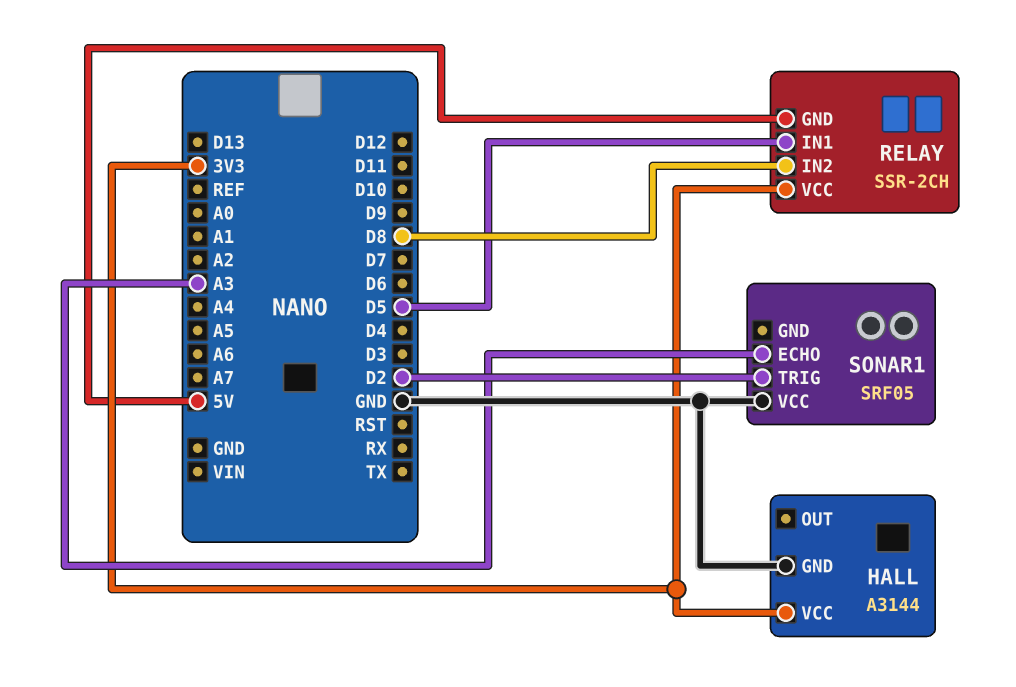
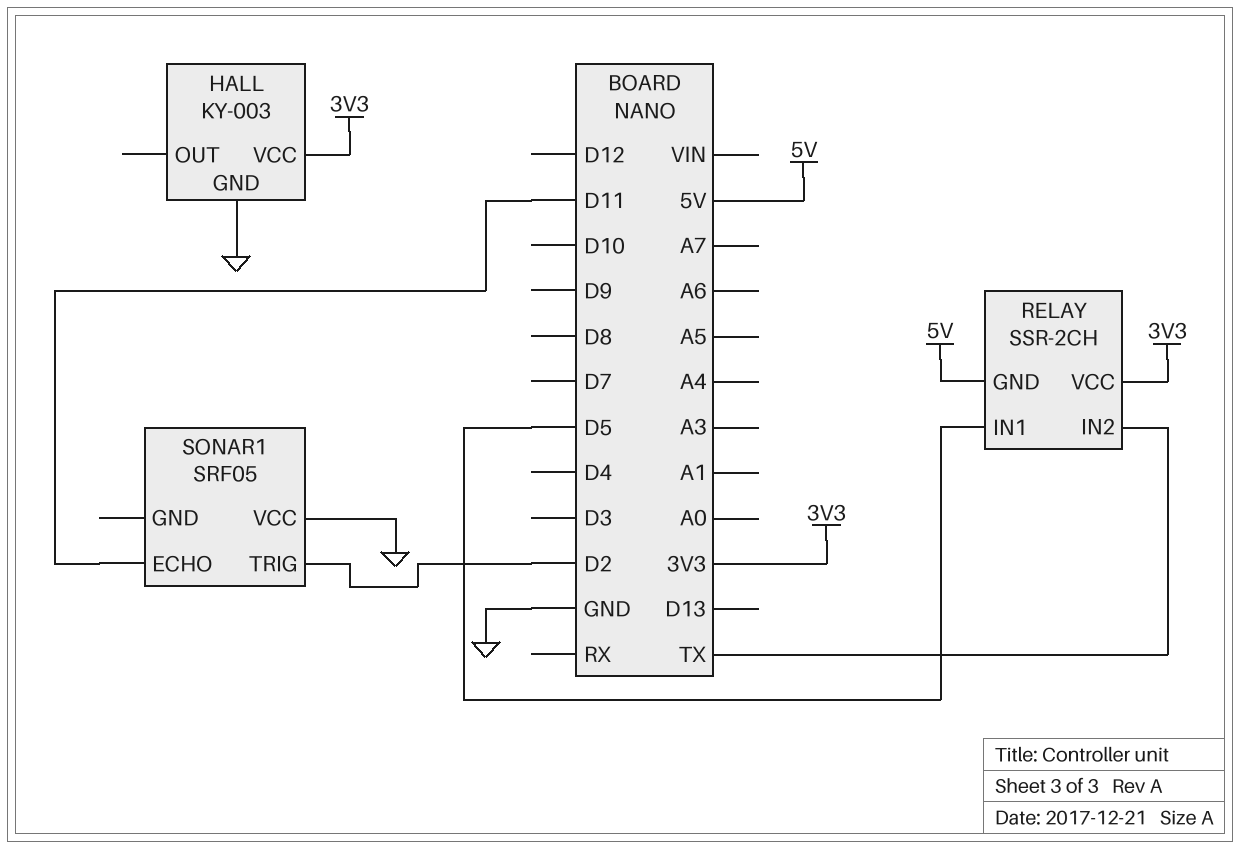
HALL: A3144 -> KY-003
RELAY pin IN2: D8 -> TX
SONAR1 pin ECHO: A3 -> D11

